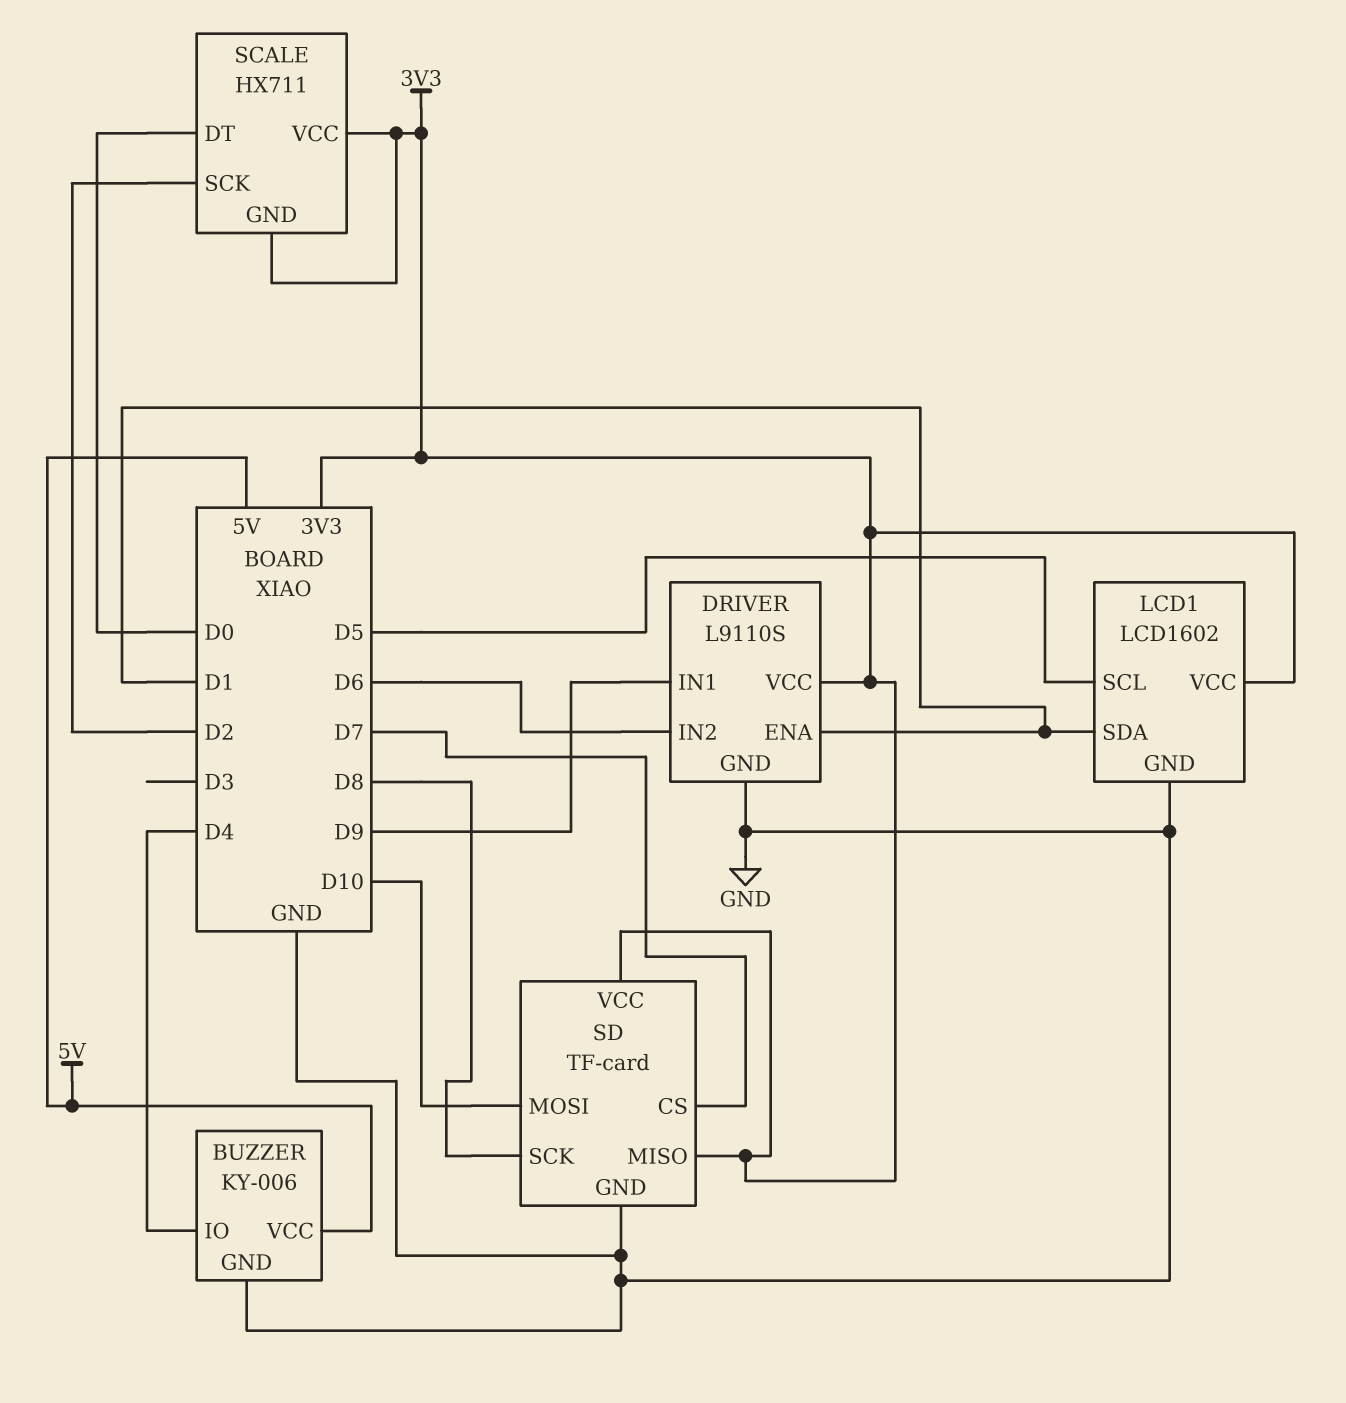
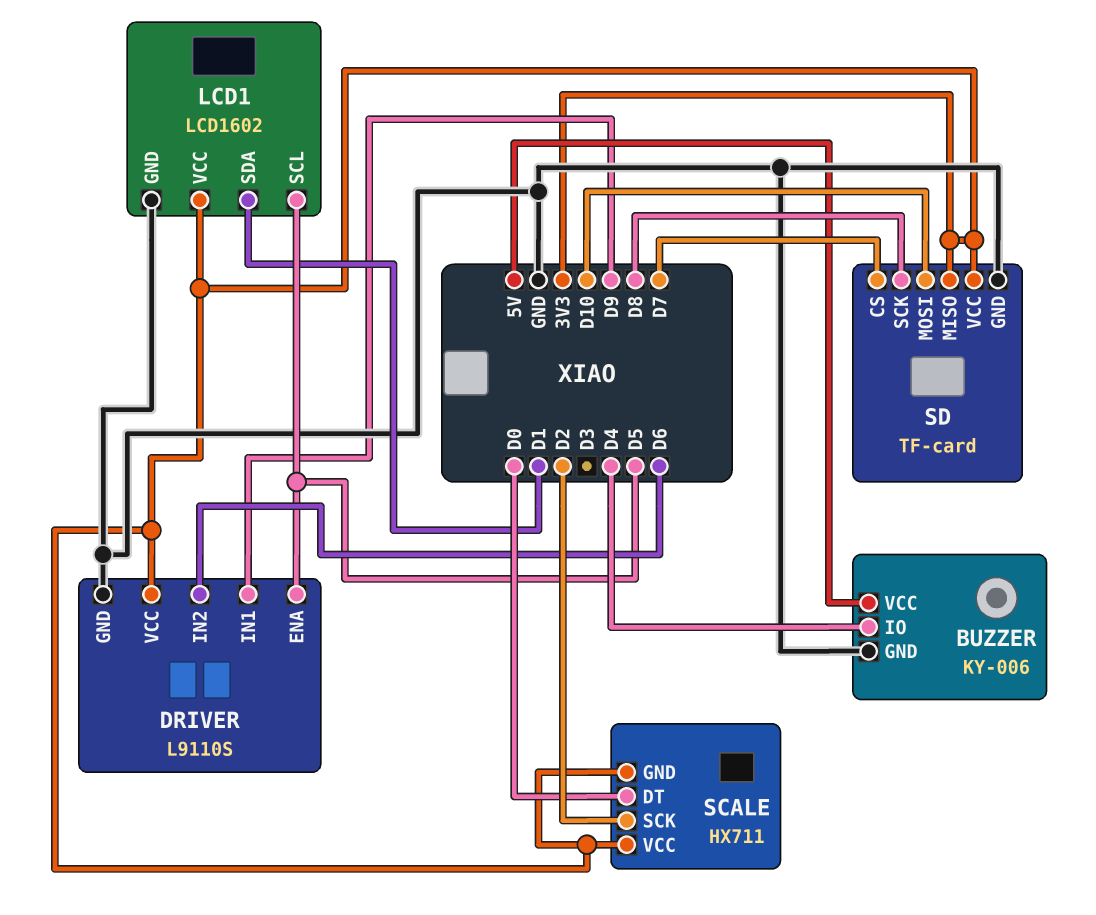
DRIVER pin ENA: D1 -> D5

